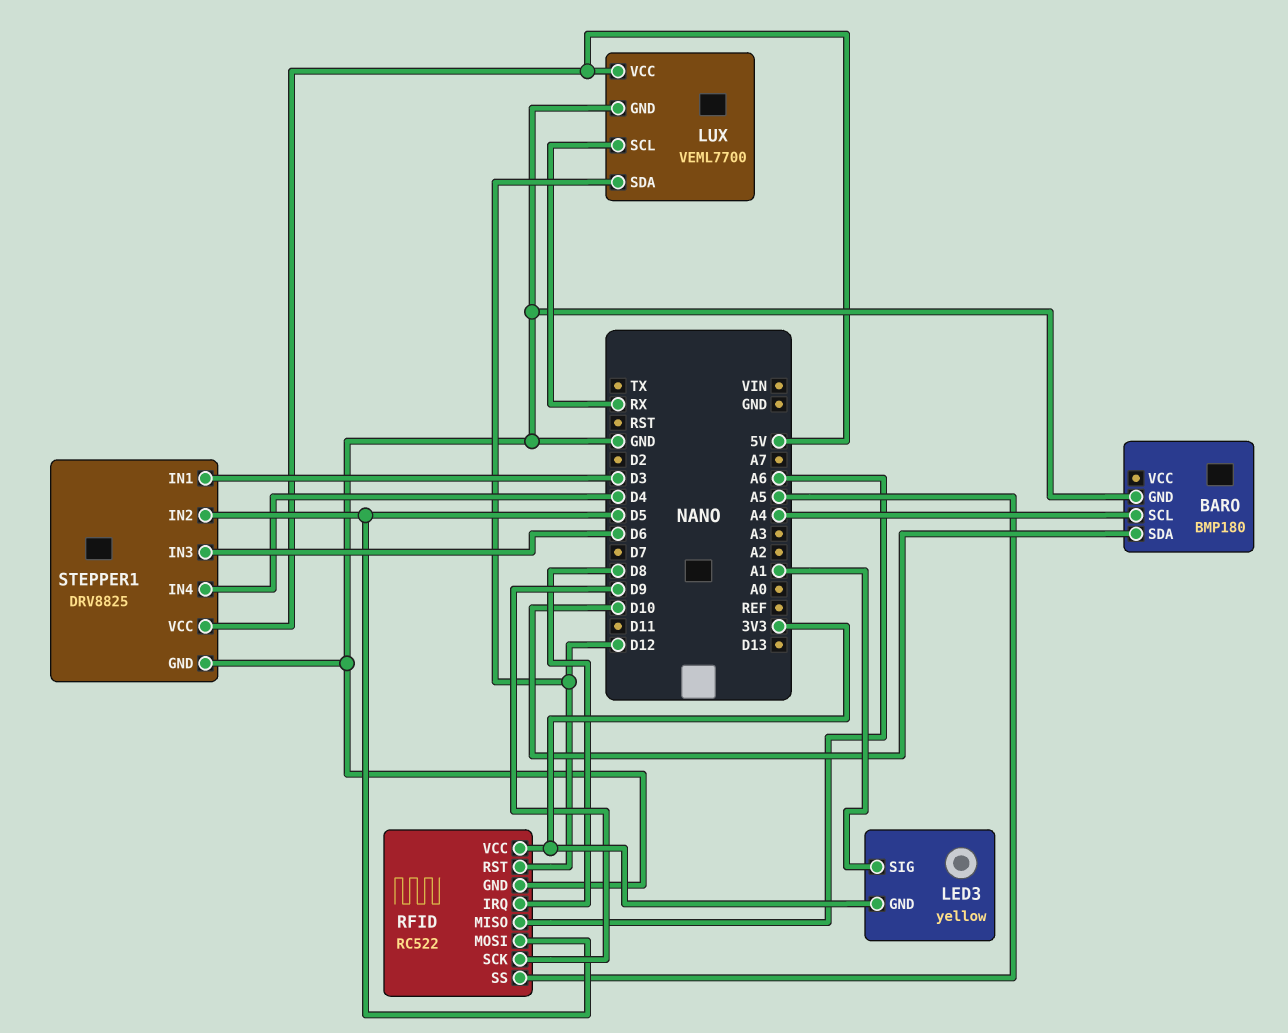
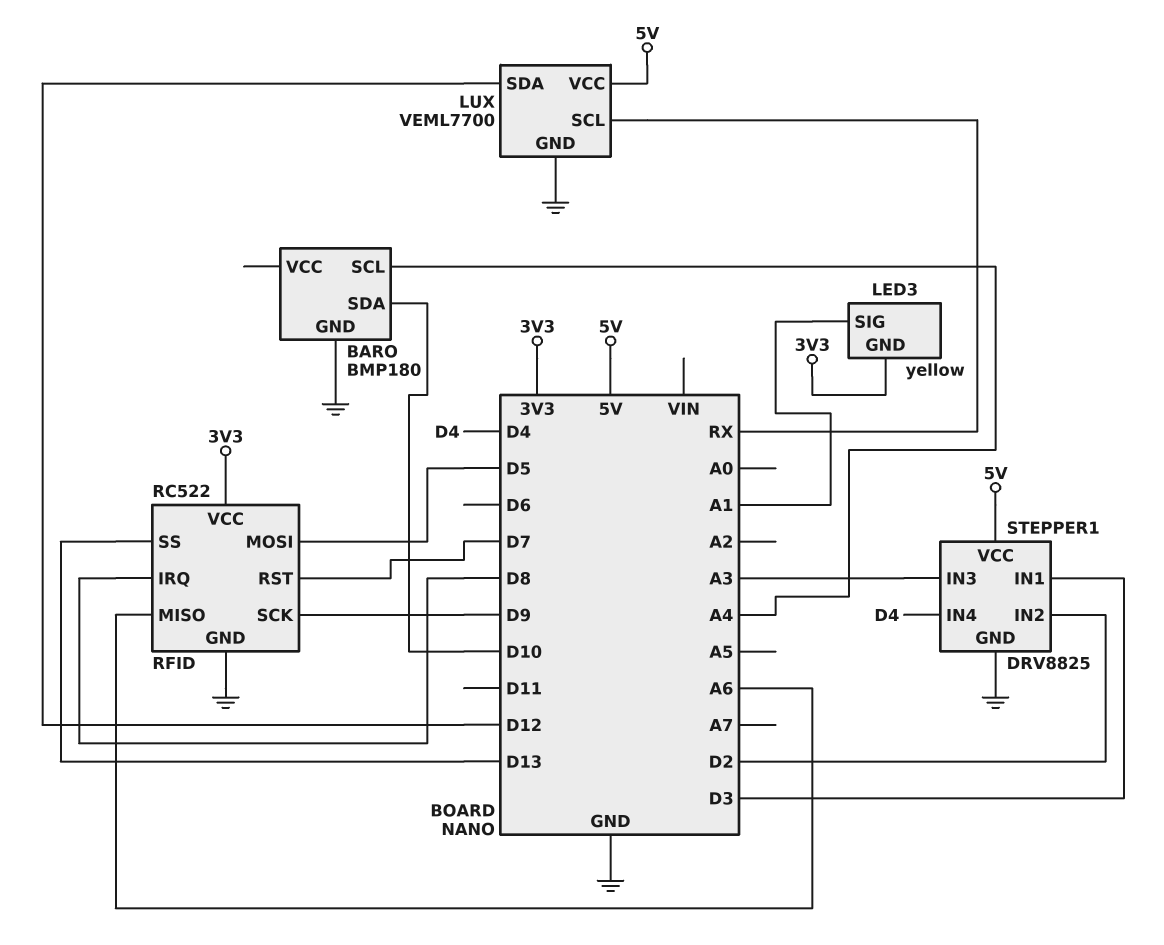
RFID pin RST: D12 -> D7
RFID pin SS: A5 -> D13
STEPPER1 pin IN2: D5 -> D2
STEPPER1 pin IN3: D6 -> A3

